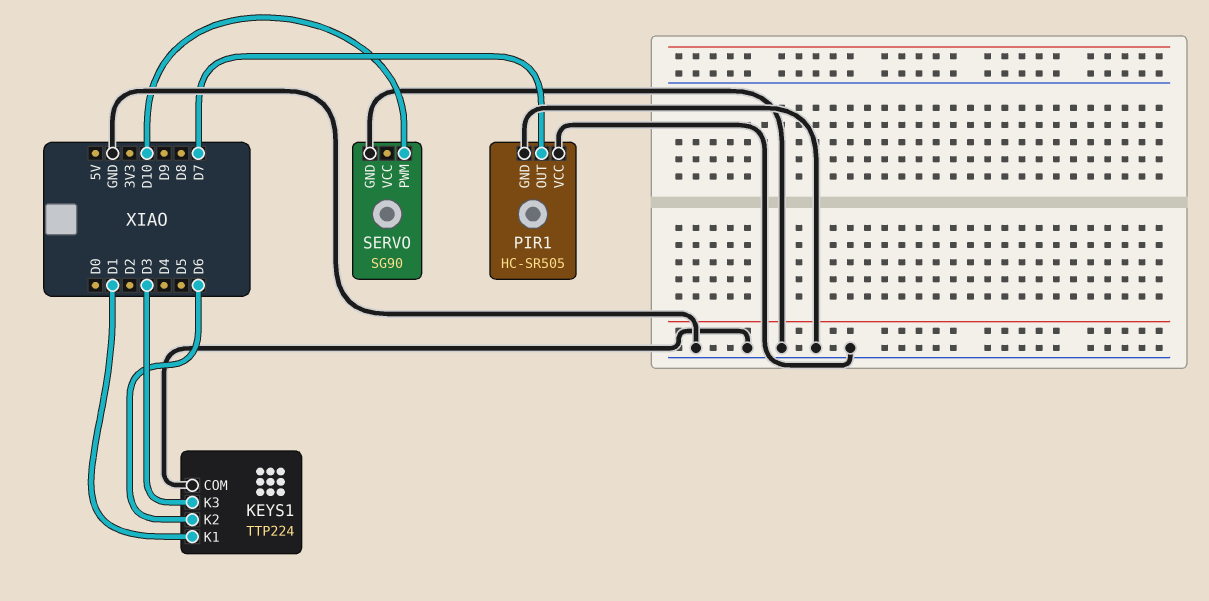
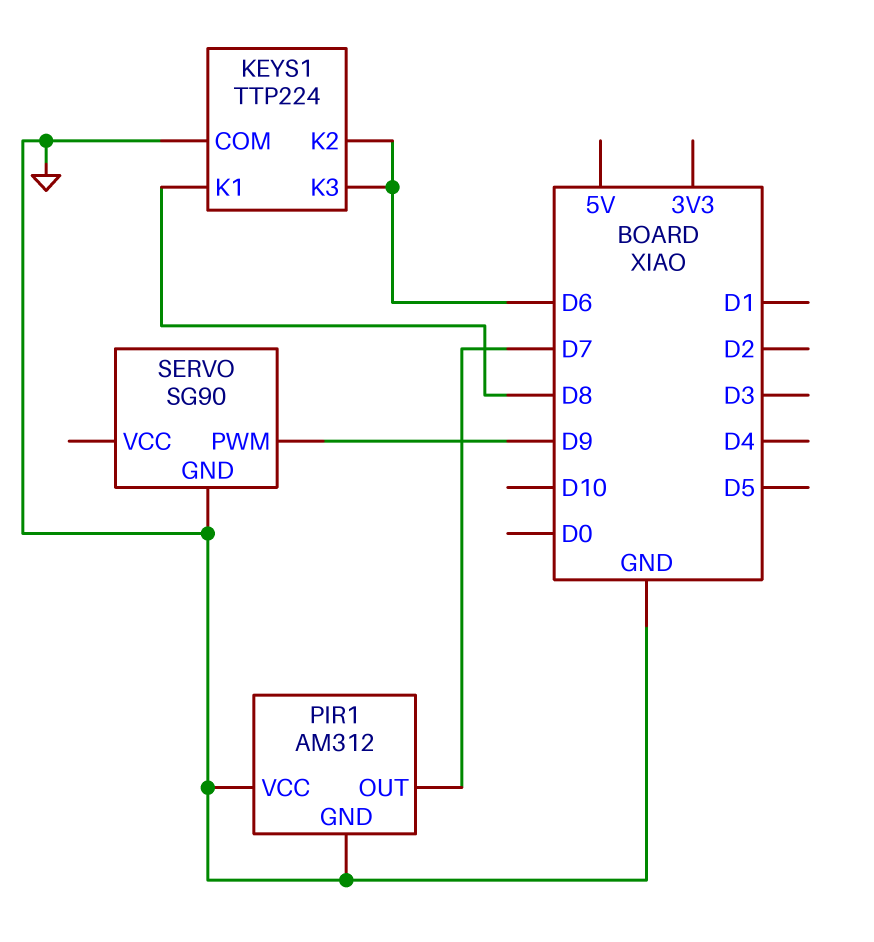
KEYS1 pin K1: D1 -> D8
KEYS1 pin K3: D3 -> D6
PIR1: HC-SR505 -> AM312
SERVO pin PWM: D10 -> D9

